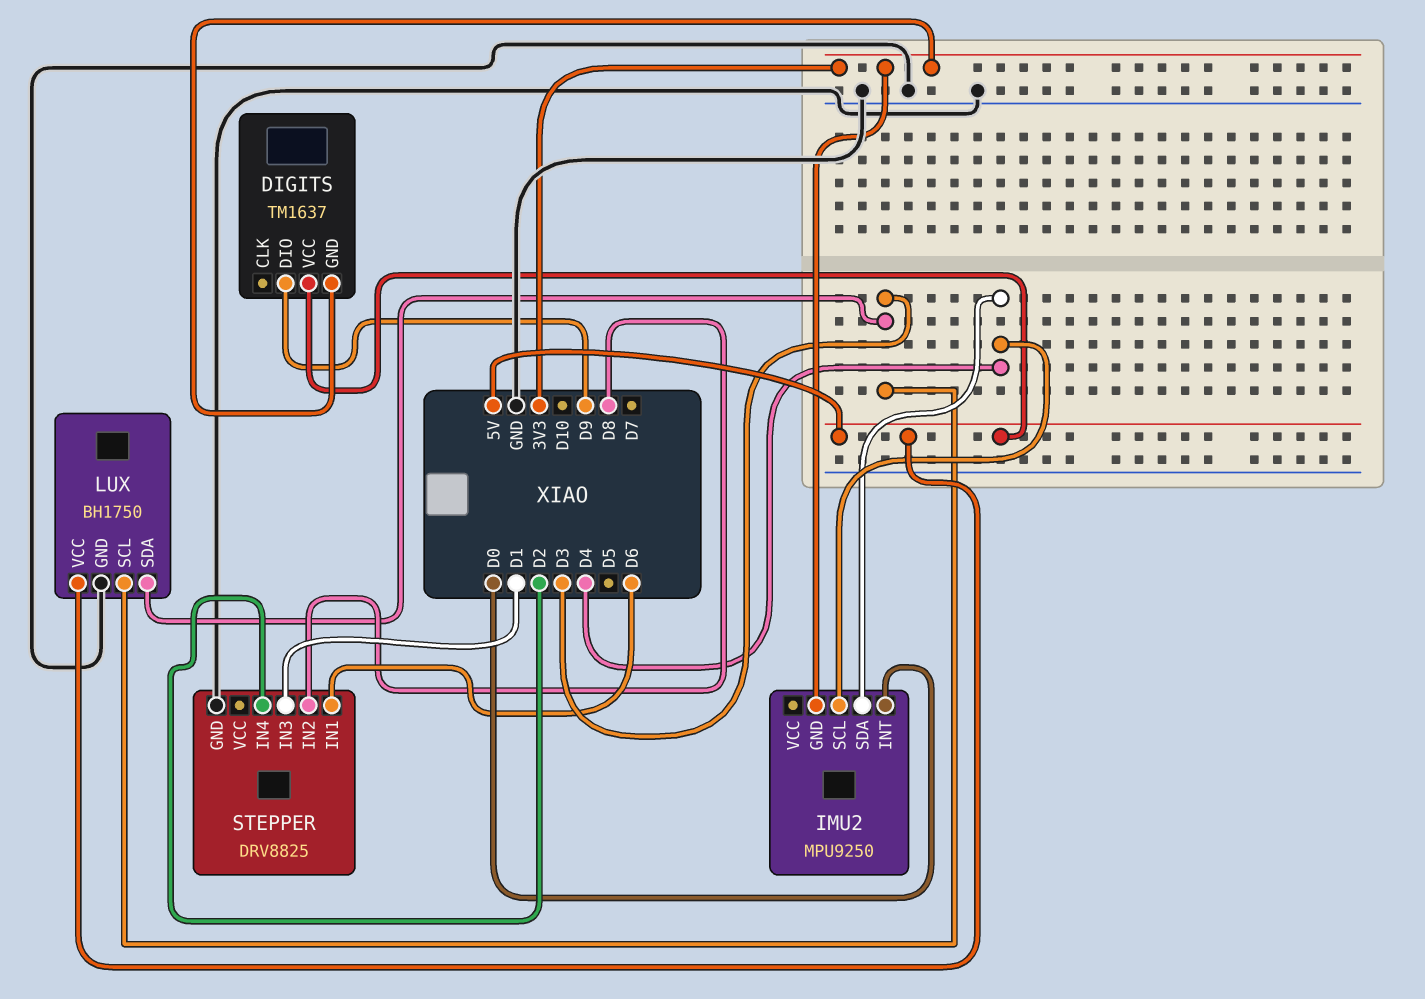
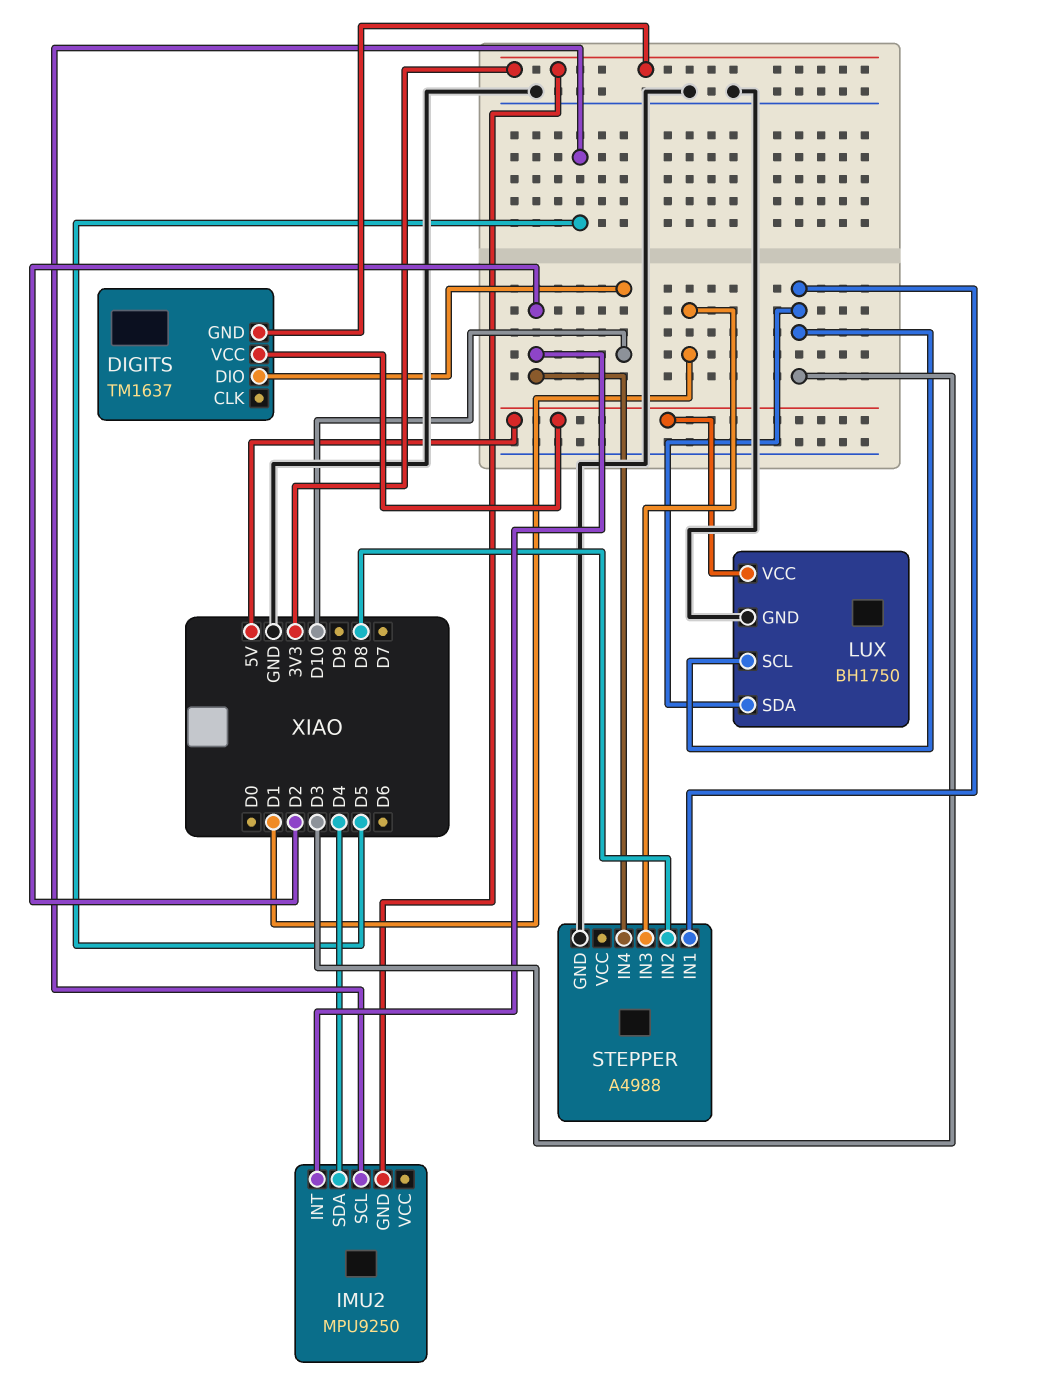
DIGITS pin DIO: D9 -> D10
IMU2 pin INT: D0 -> D2
IMU2 pin SCL: D4 -> D5
STEPPER: DRV8825 -> A4988
STEPPER pin IN1: D6 -> D3

